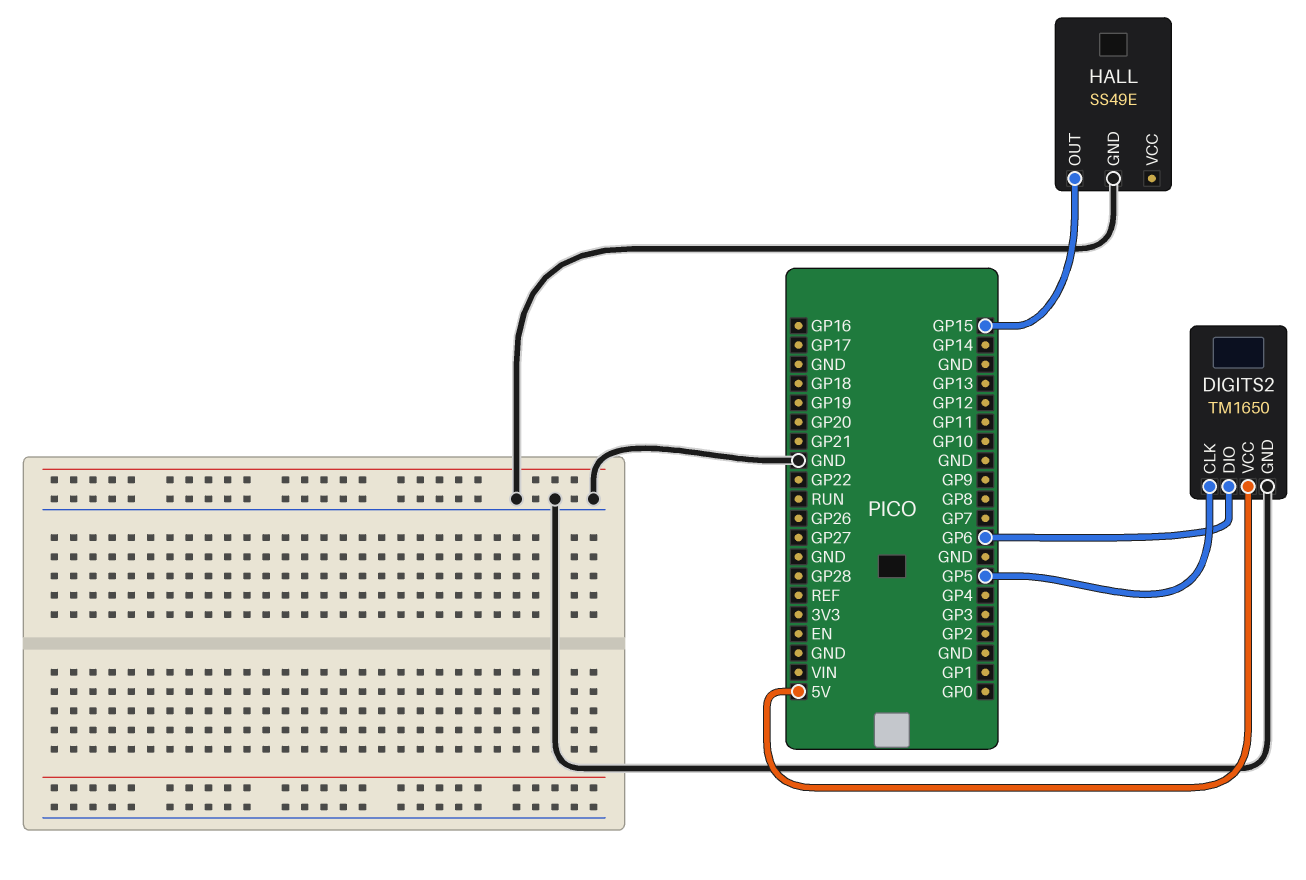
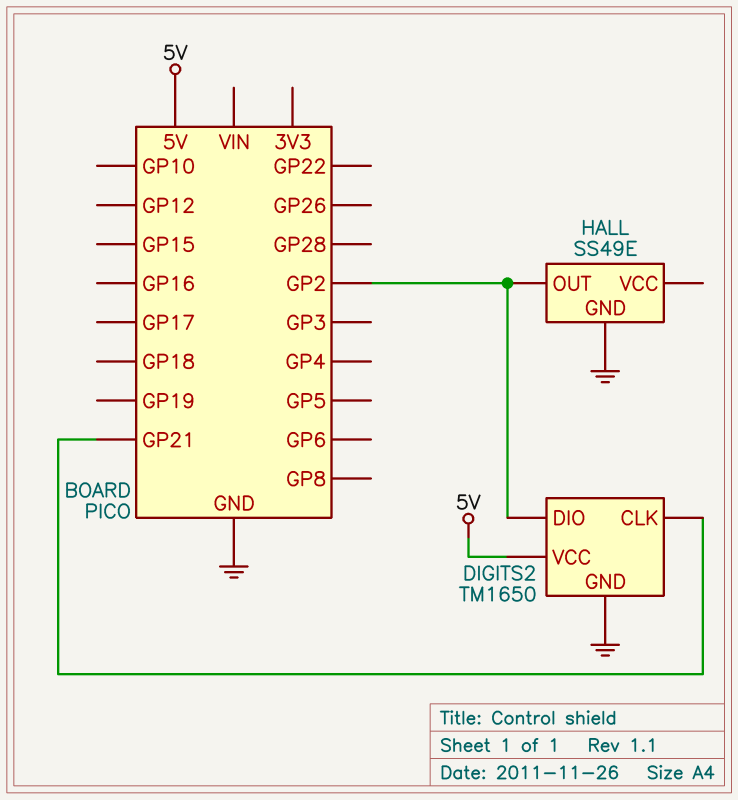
DIGITS2 pin CLK: GP5 -> GP21
DIGITS2 pin DIO: GP6 -> GP2
HALL pin OUT: GP15 -> GP2

